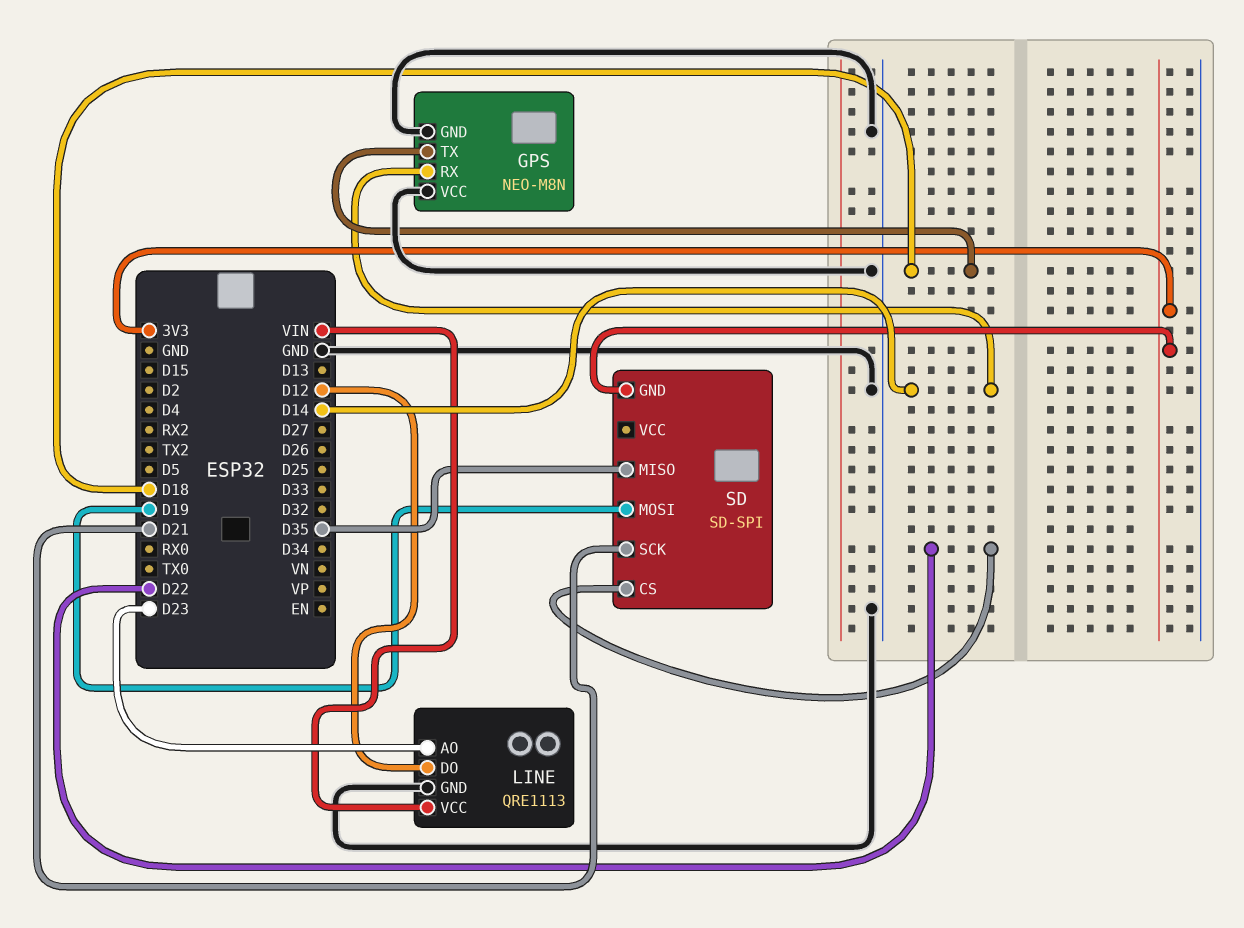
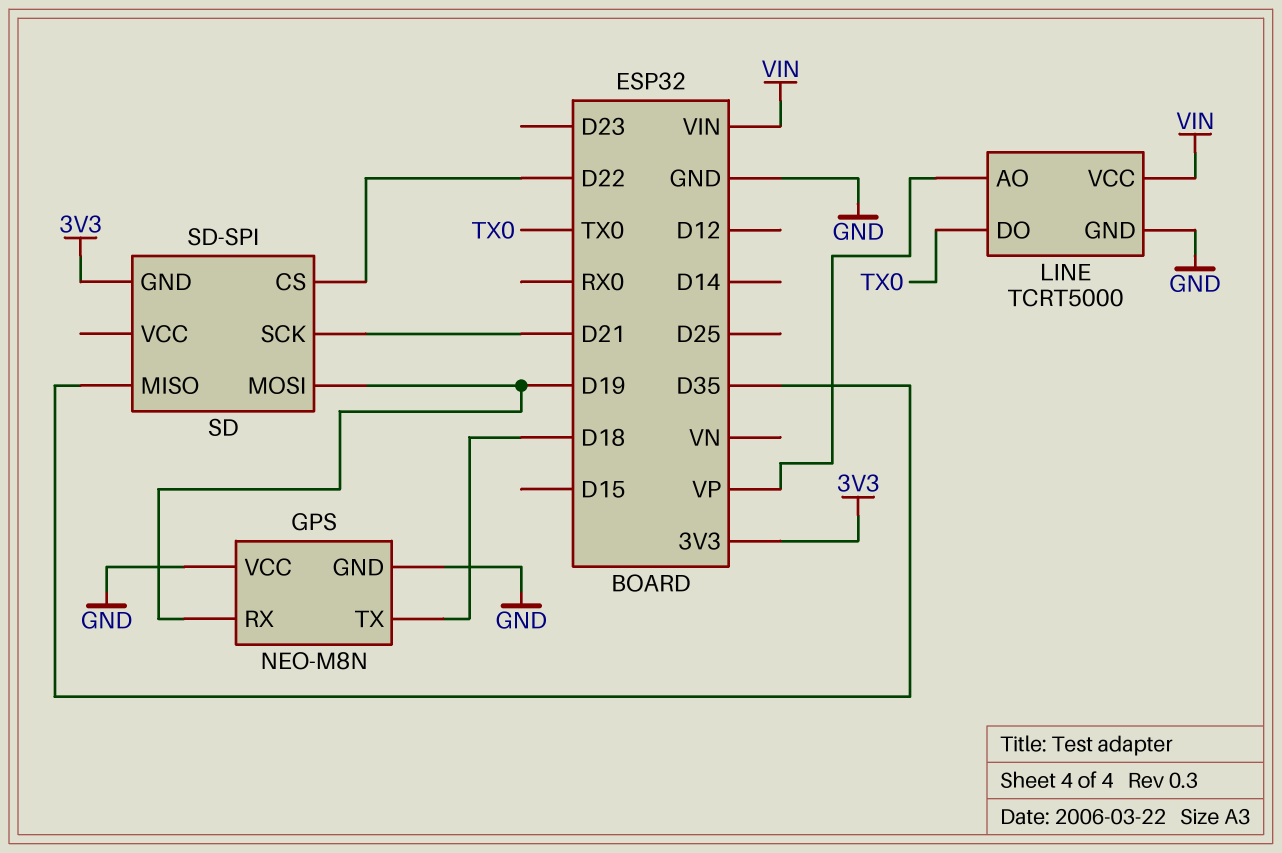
GPS pin RX: D14 -> D19
LINE: QRE1113 -> TCRT5000
LINE pin AO: D23 -> VP
LINE pin DO: D12 -> TX0

